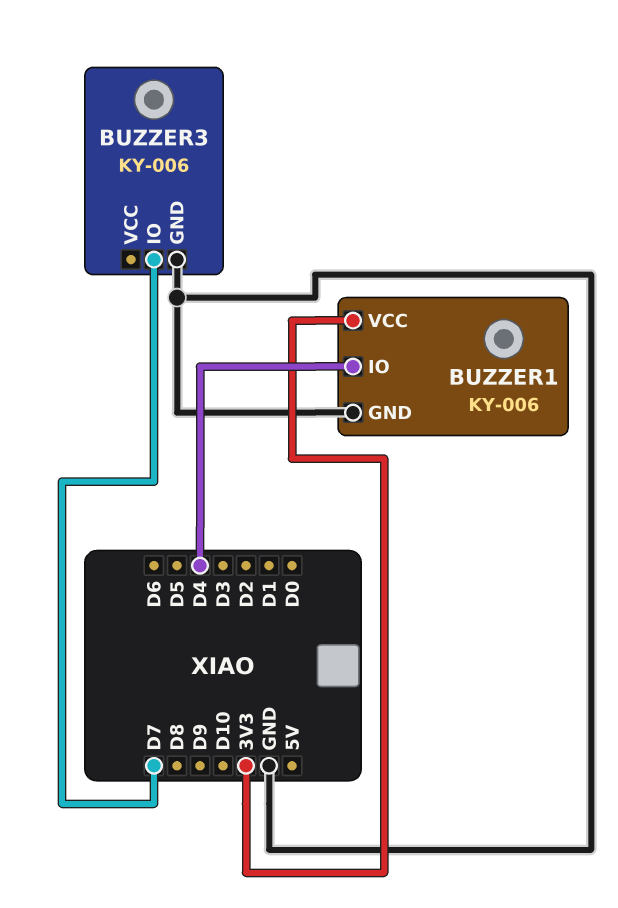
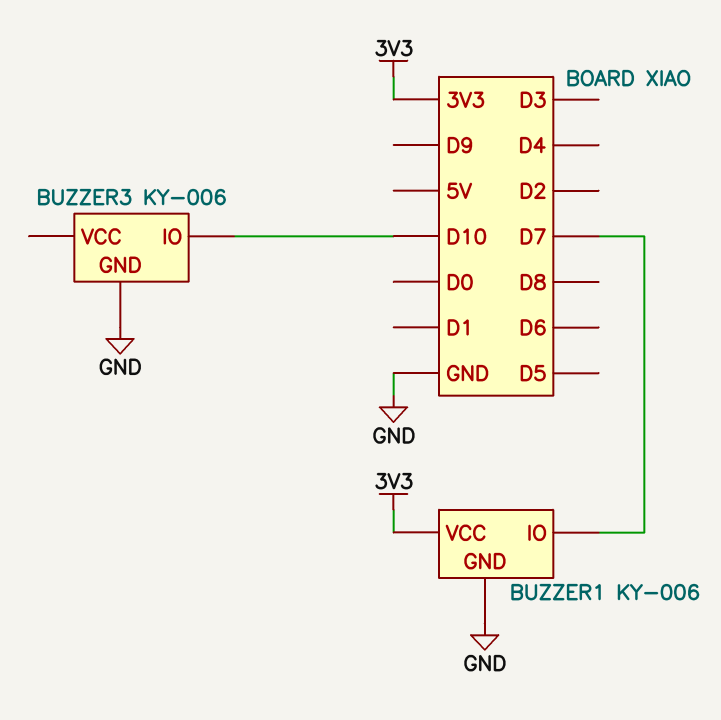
BUZZER1 pin IO: D4 -> D7
BUZZER3 pin IO: D7 -> D10

